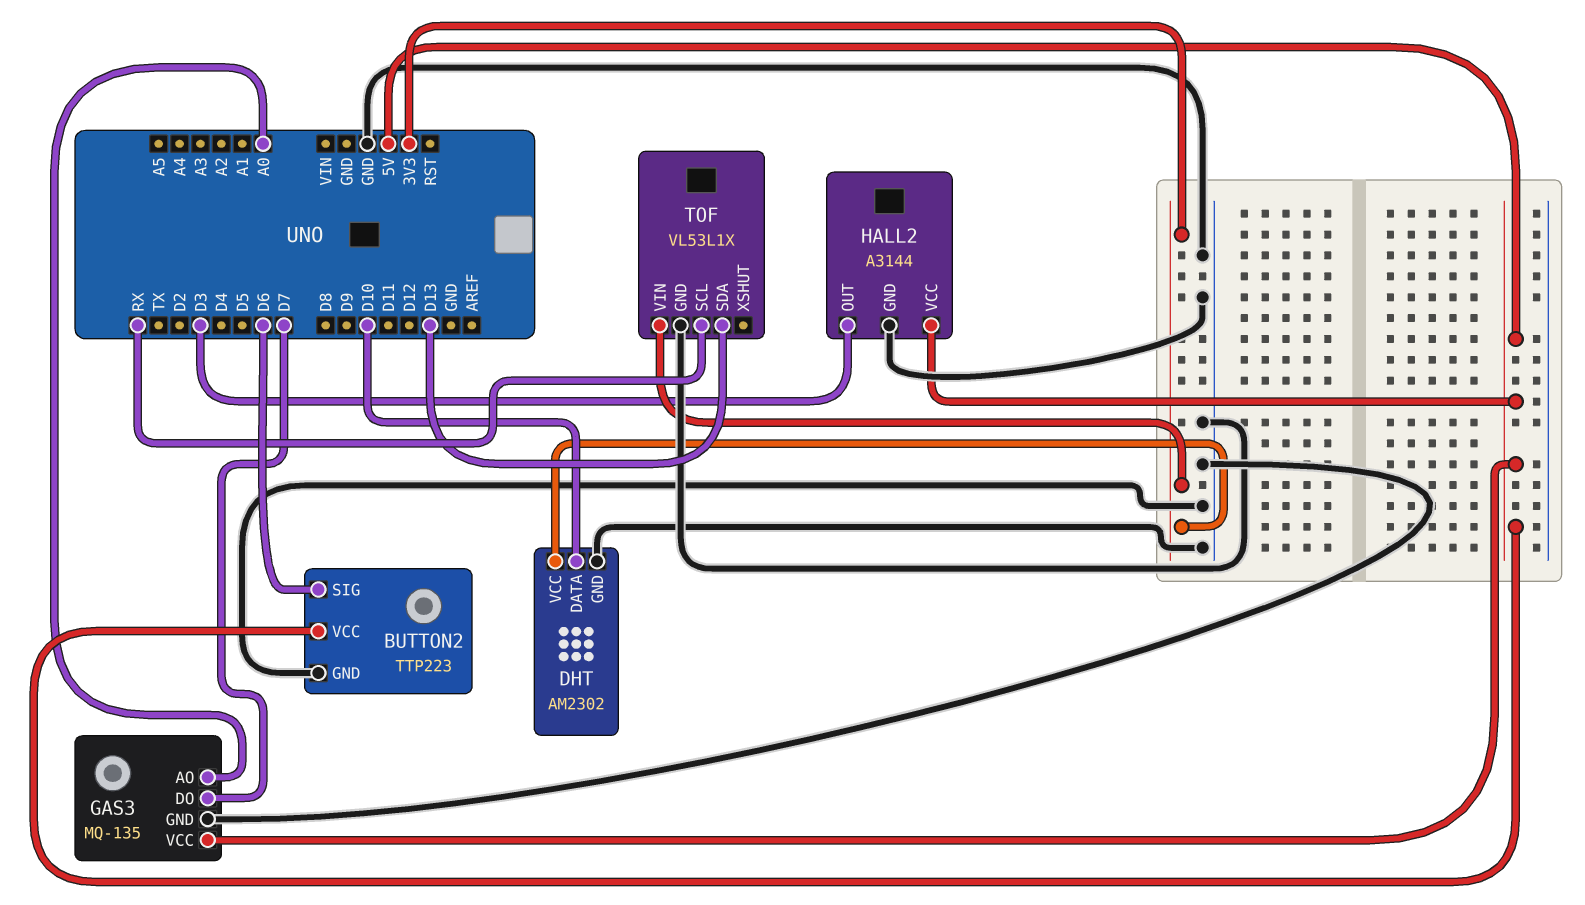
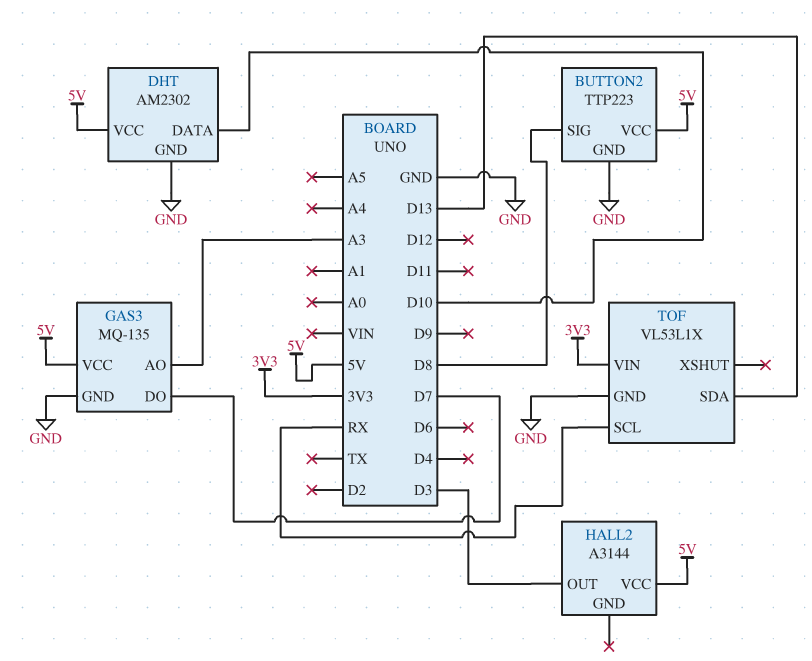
BUTTON2 pin SIG: D6 -> D8
DHT pin VCC: 3V3 -> 5V
GAS3 pin AO: A0 -> A3
HALL2 pin GND: GND -> none

